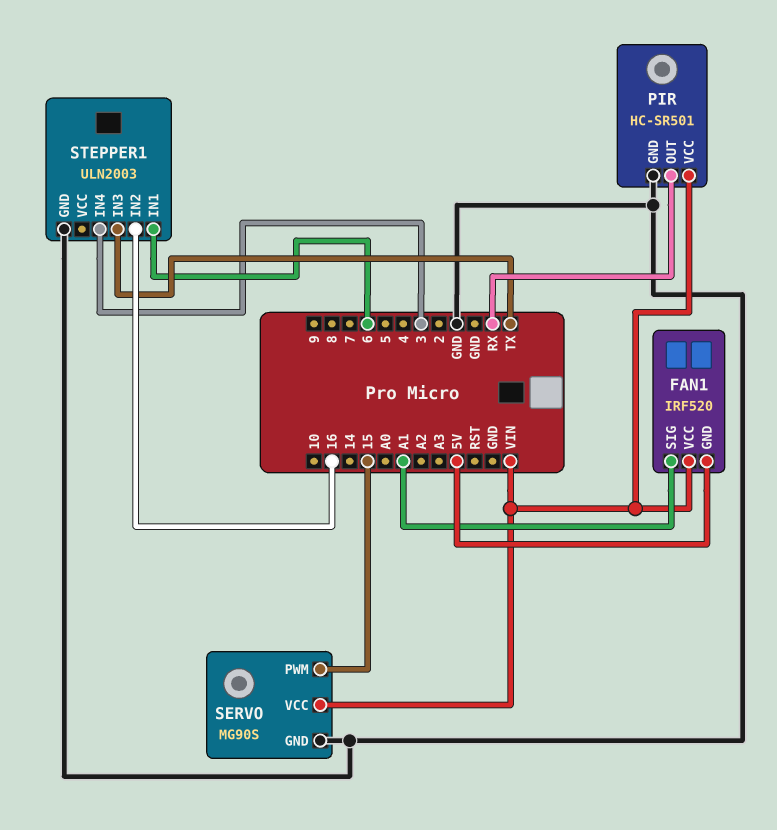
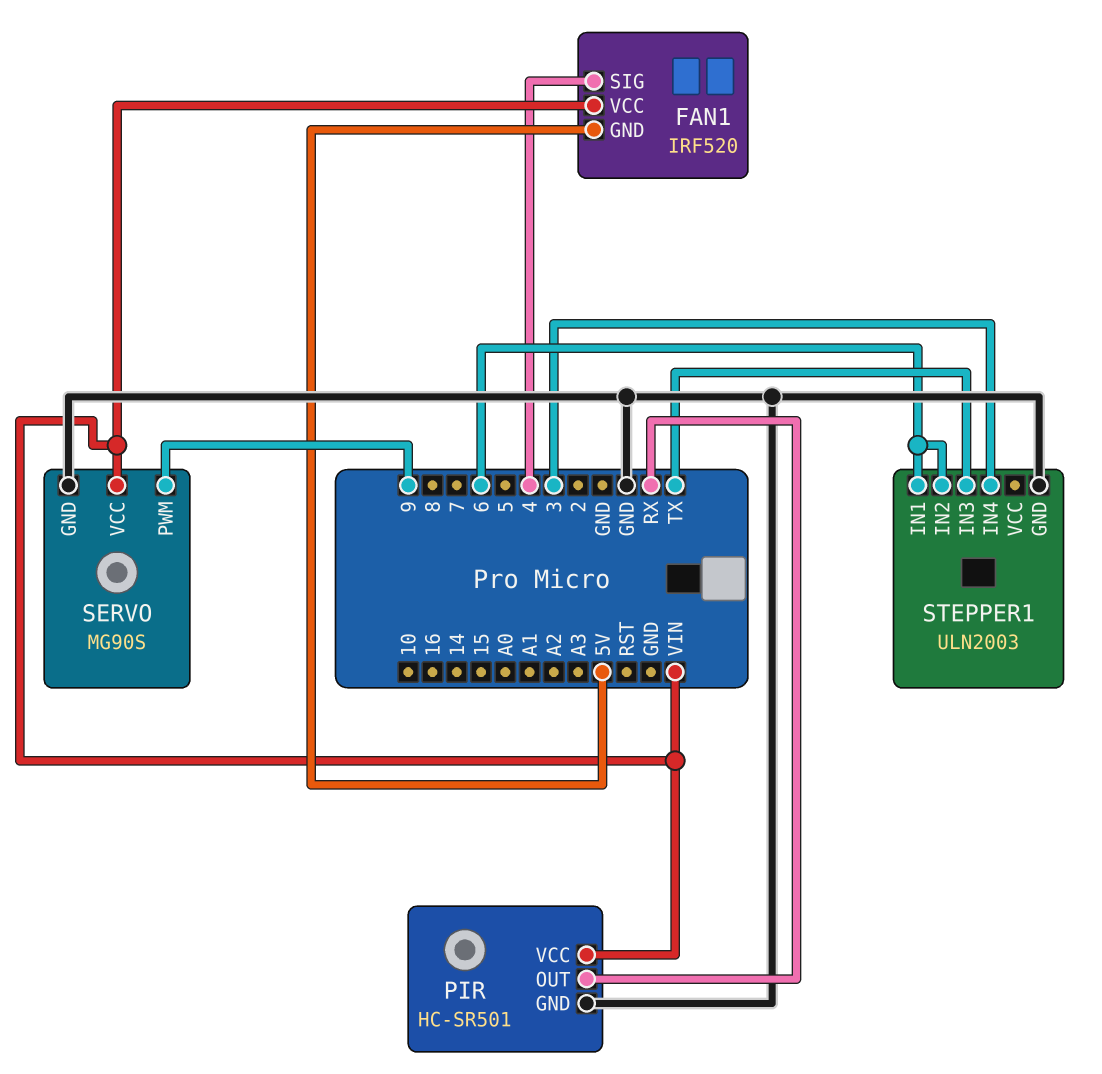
FAN1 pin SIG: A1 -> 4
SERVO pin PWM: 15 -> 9
STEPPER1 pin IN2: 16 -> 6

